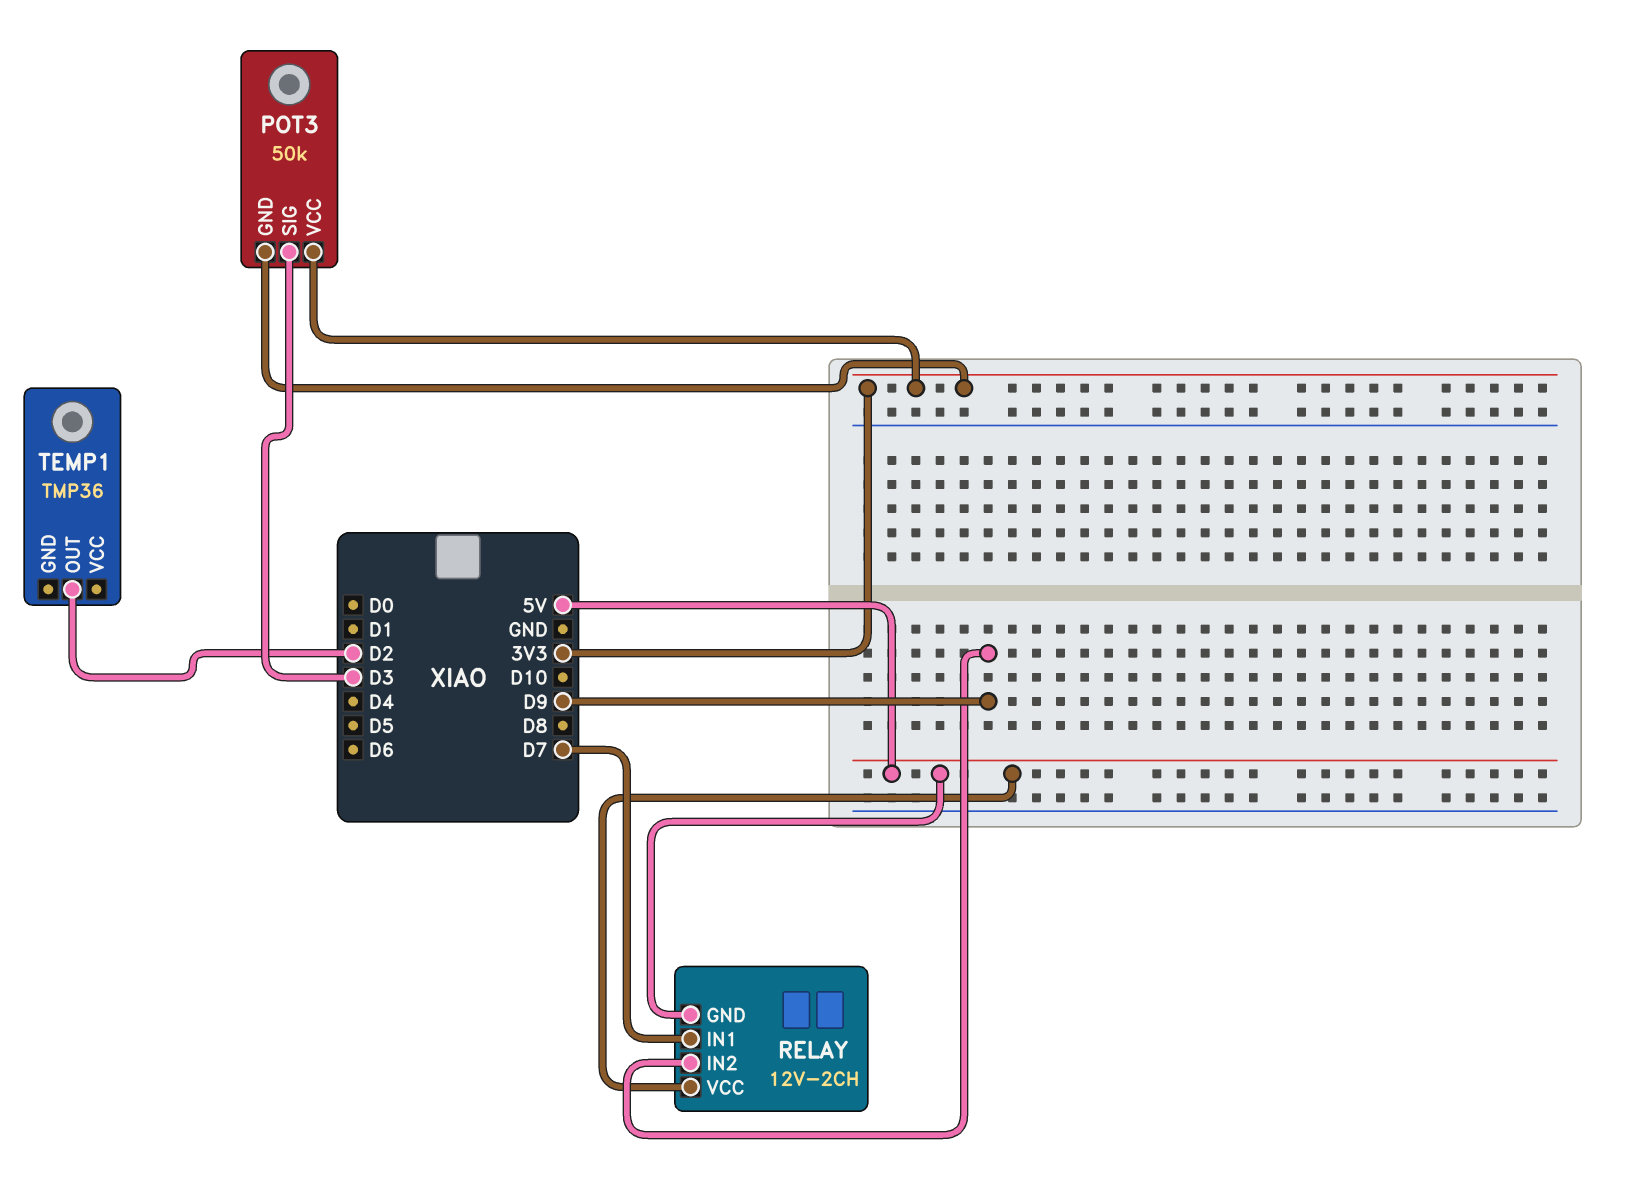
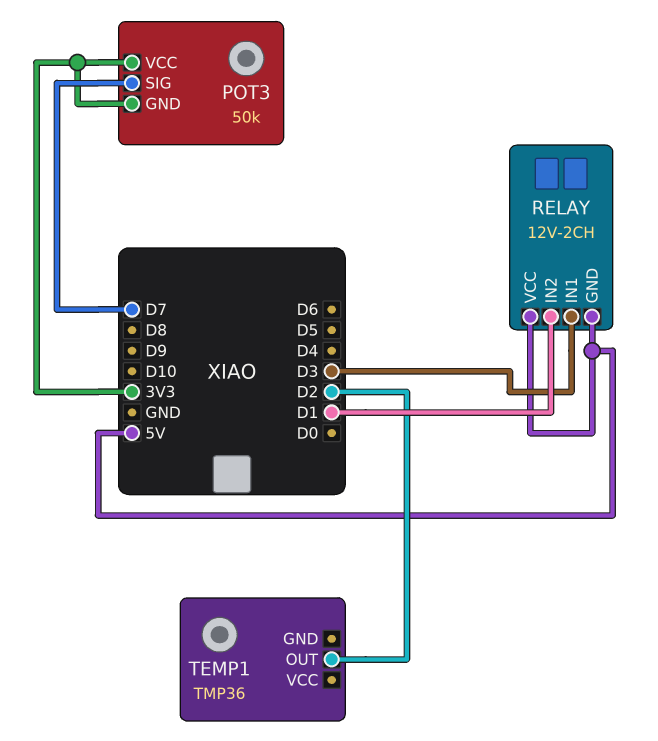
POT3 pin SIG: D3 -> D7
RELAY pin IN1: D7 -> D3
RELAY pin IN2: D9 -> D1

